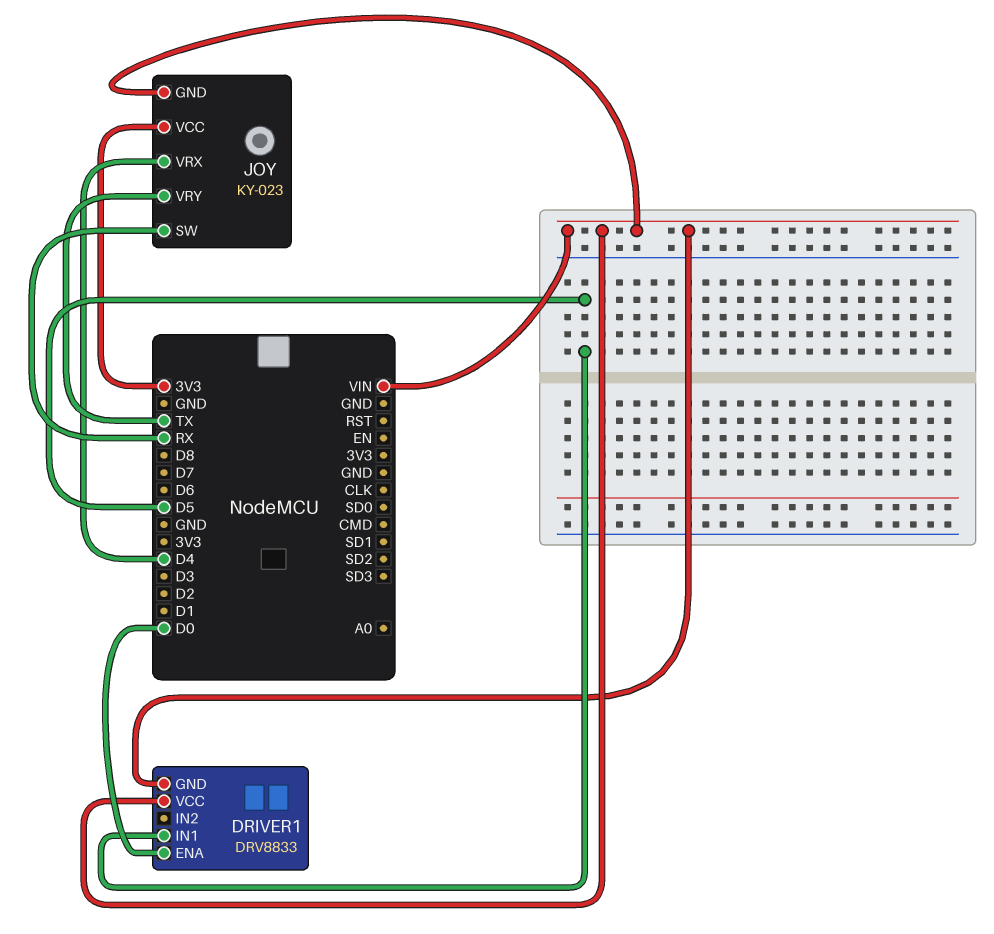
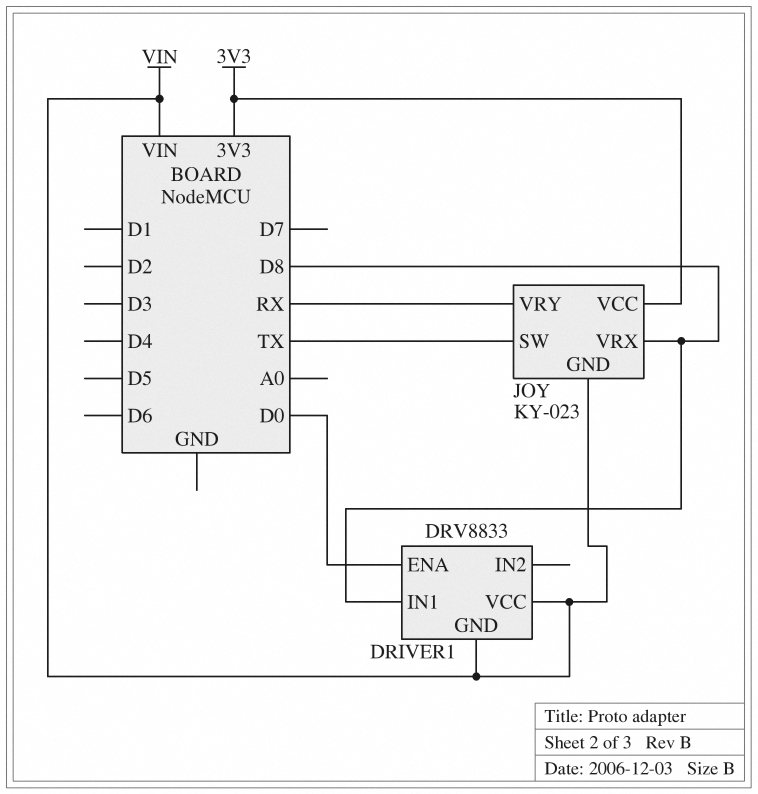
DRIVER1 pin IN1: D5 -> D8
JOY pin SW: RX -> TX
JOY pin VRX: D4 -> D8
JOY pin VRY: TX -> RX

